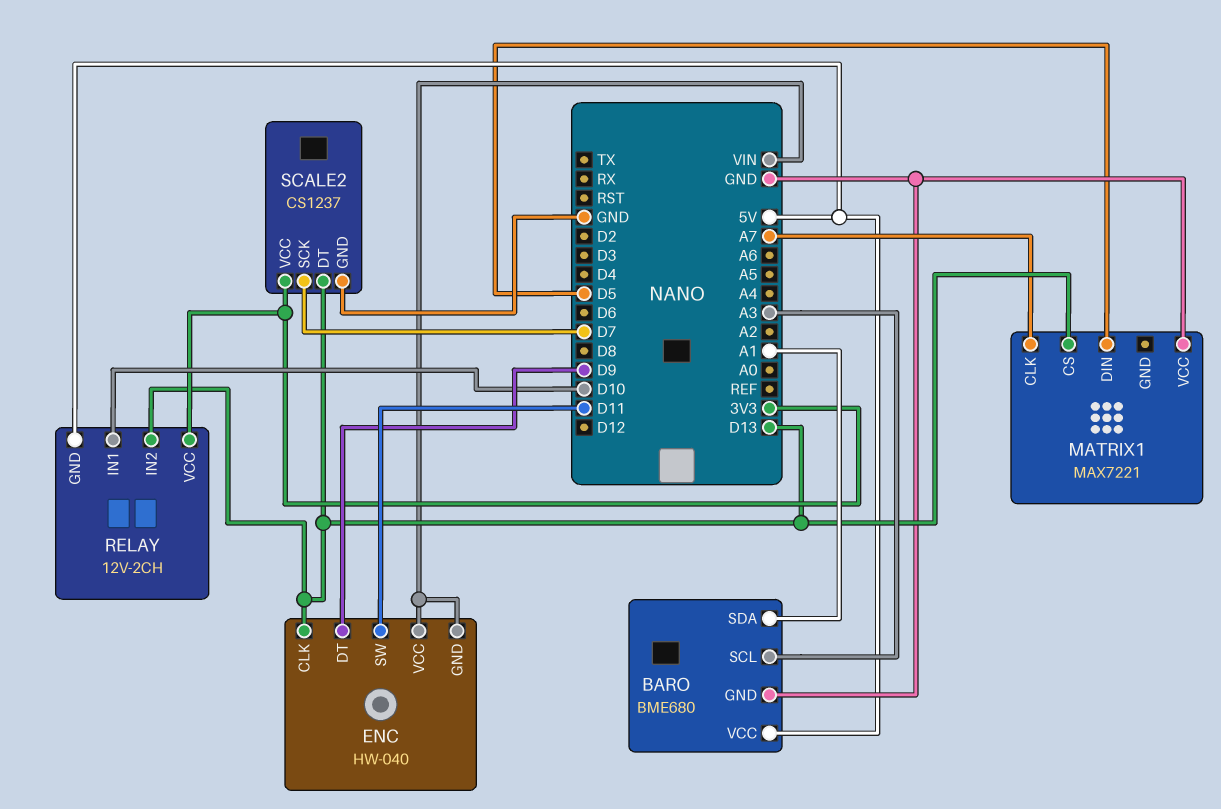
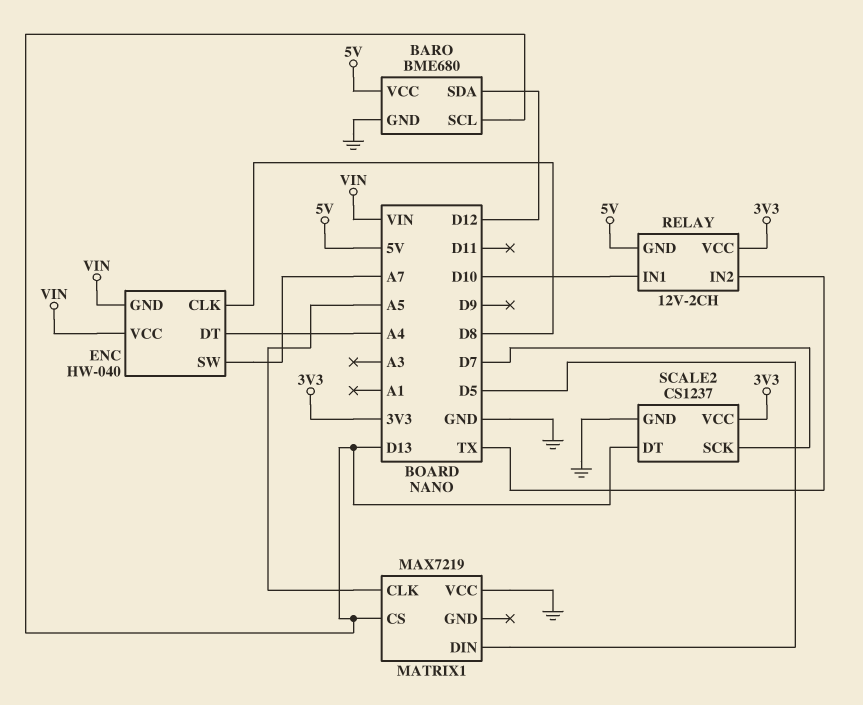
BARO pin SCL: A3 -> D13
BARO pin SDA: A1 -> D12
ENC pin CLK: D13 -> D8
ENC pin DT: D9 -> A4
ENC pin SW: D11 -> A7
MATRIX1: MAX7221 -> MAX7219
MATRIX1 pin CLK: A7 -> A5
RELAY pin IN2: D13 -> TX

